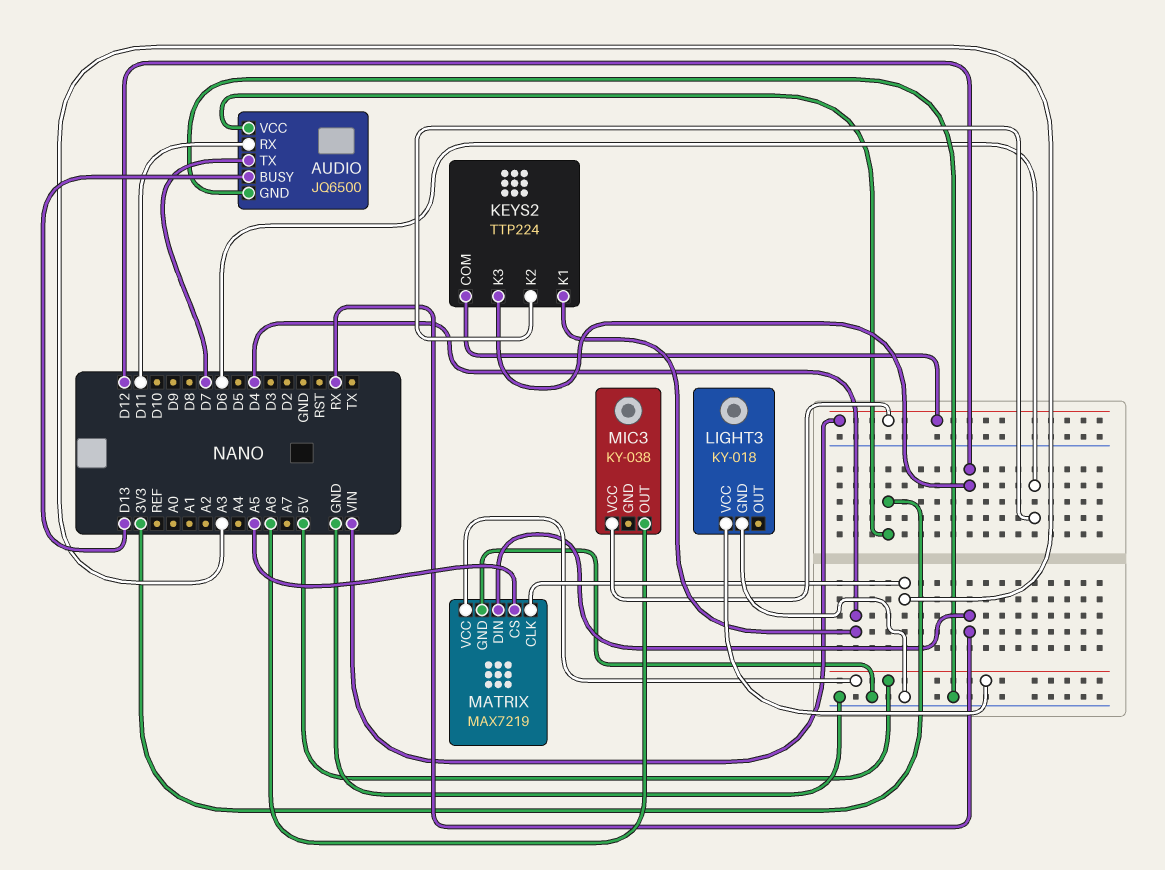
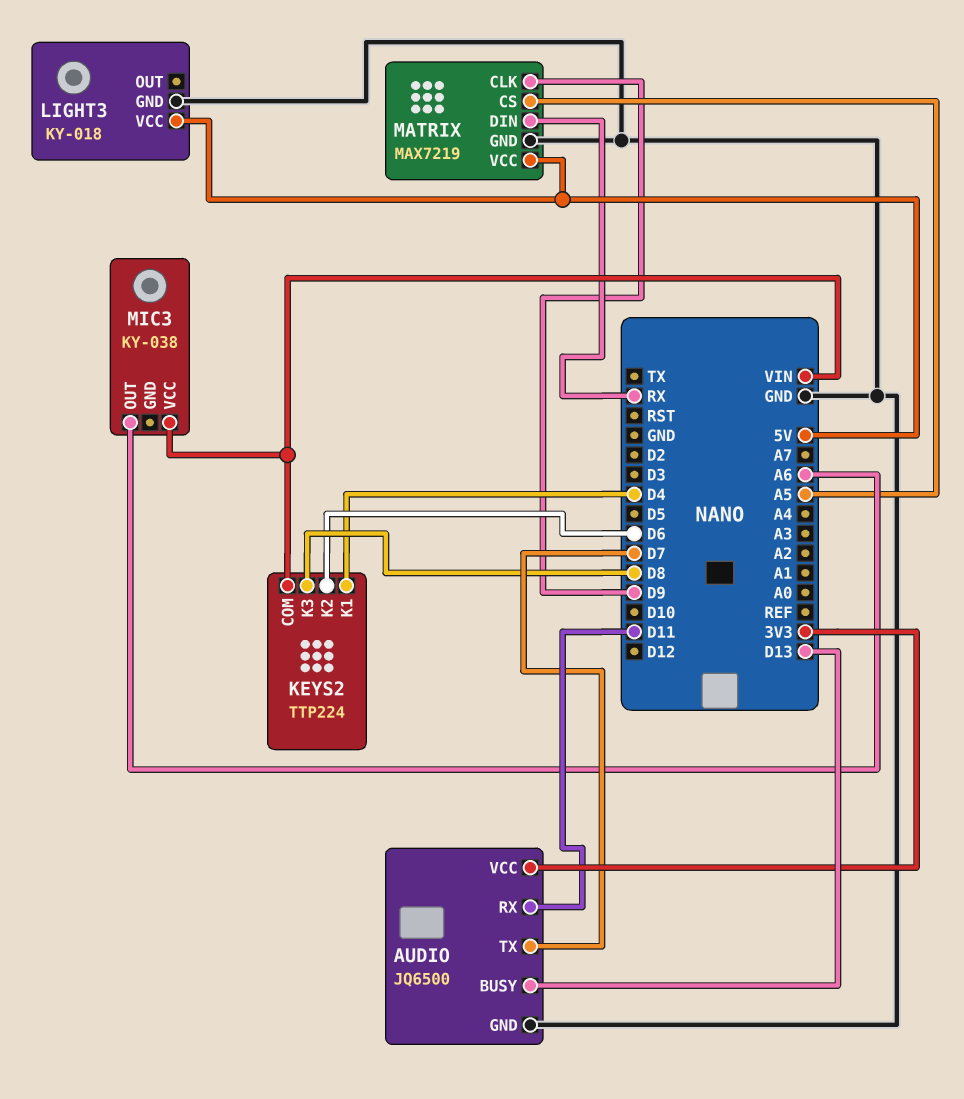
KEYS2 pin K3: D12 -> D8
MATRIX pin CLK: A3 -> D9

